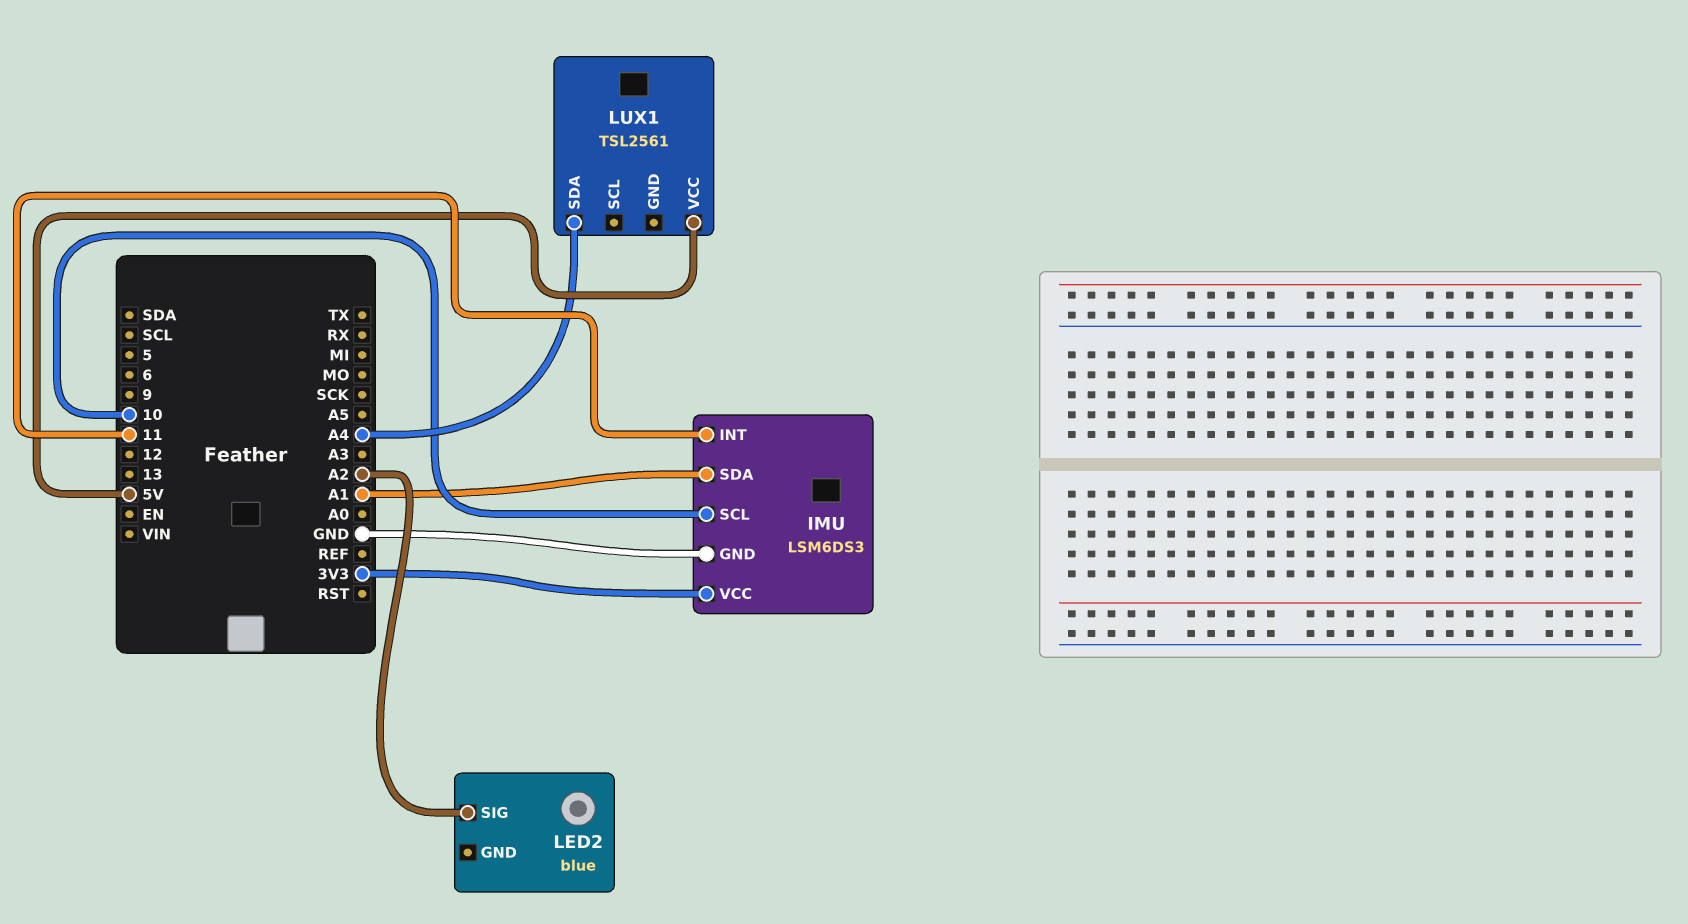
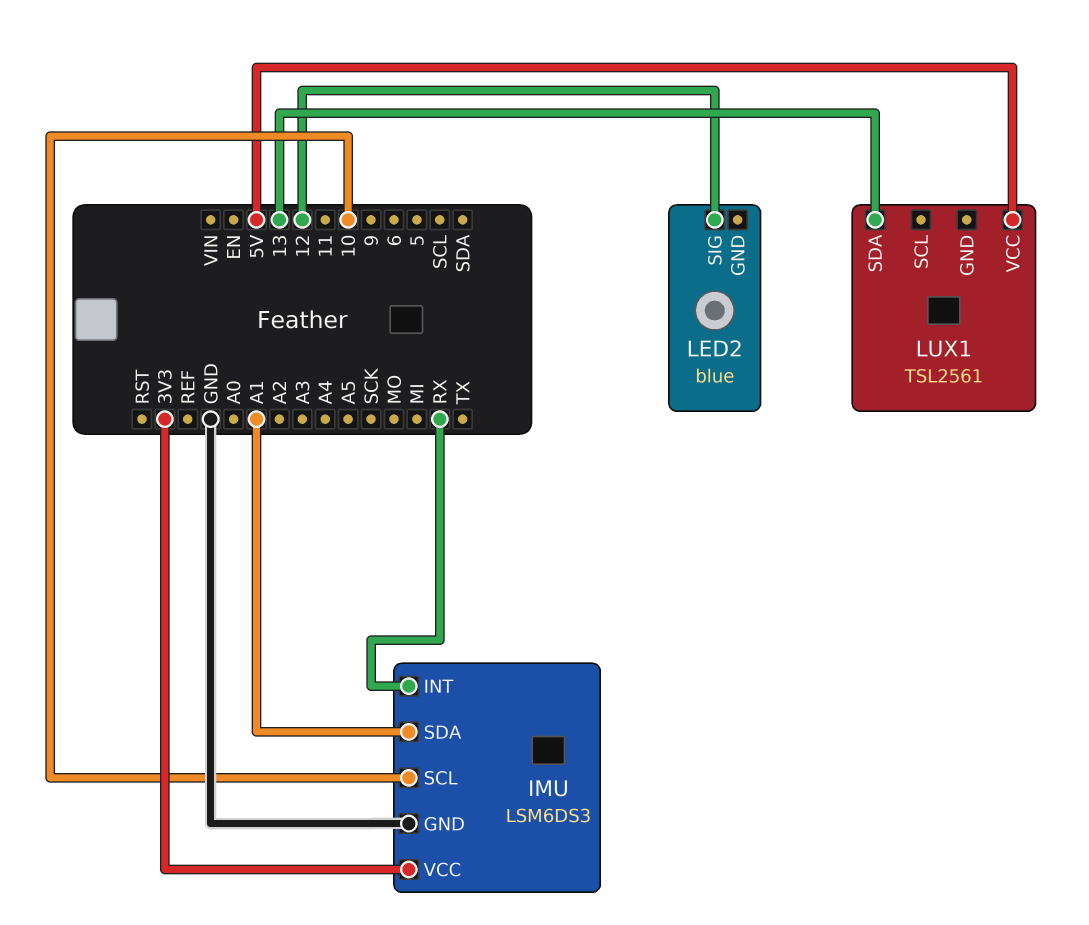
IMU pin INT: 11 -> RX
LED2 pin SIG: A2 -> 12
LUX1 pin SDA: A4 -> 13

